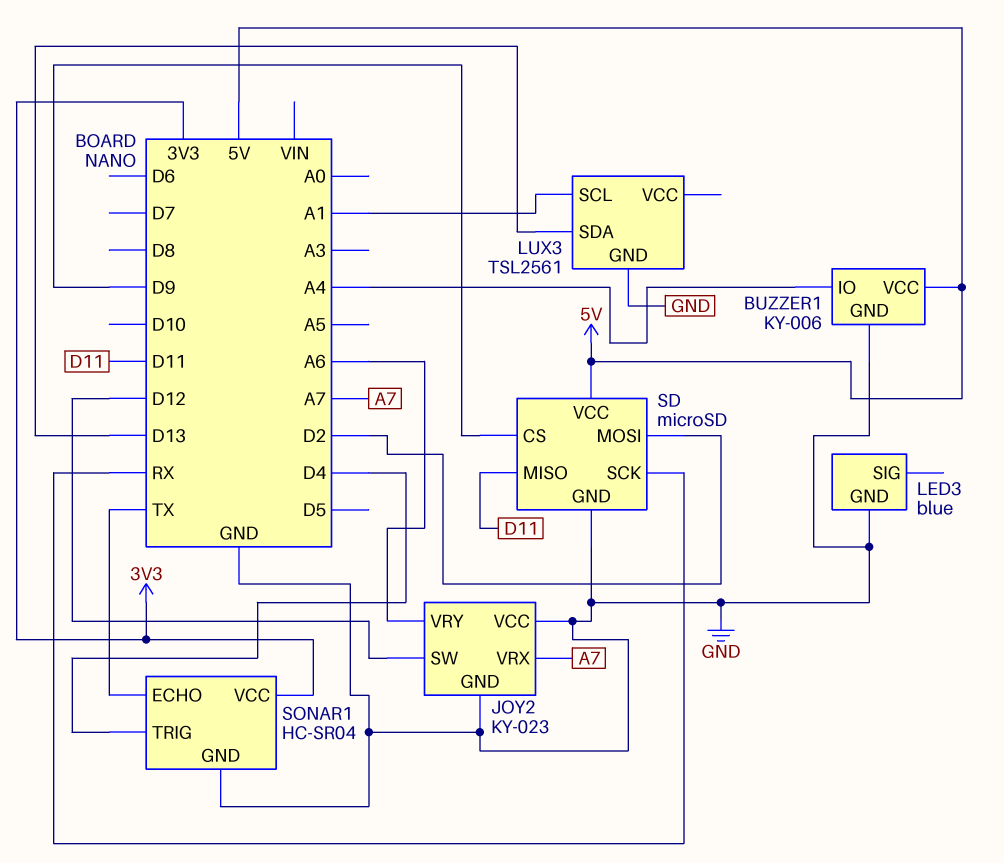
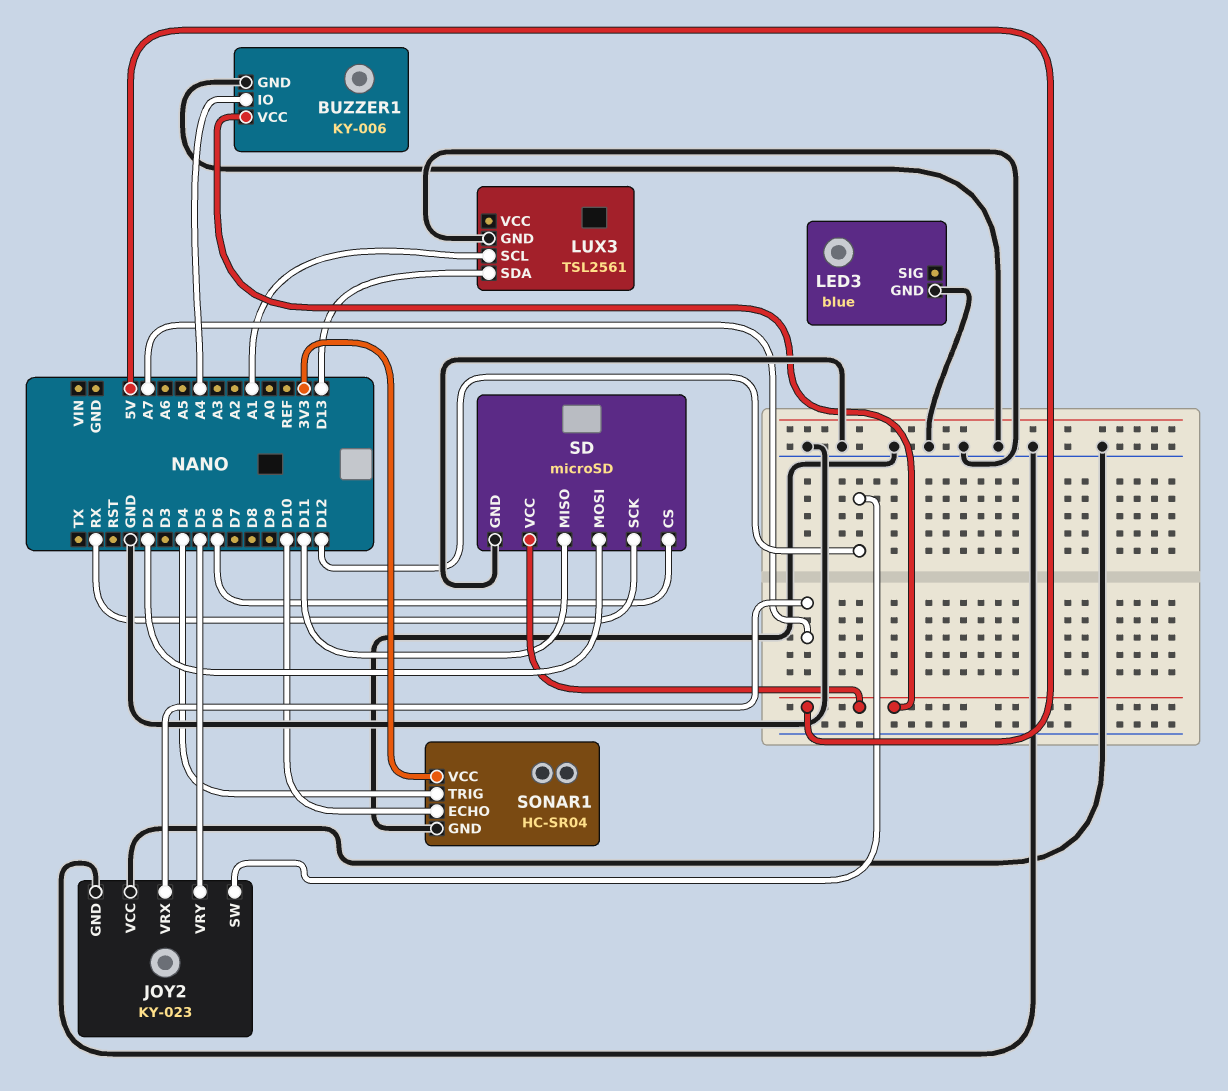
JOY2 pin VRY: A6 -> D5
SD pin CS: D9 -> D6
SONAR1 pin ECHO: TX -> D10

